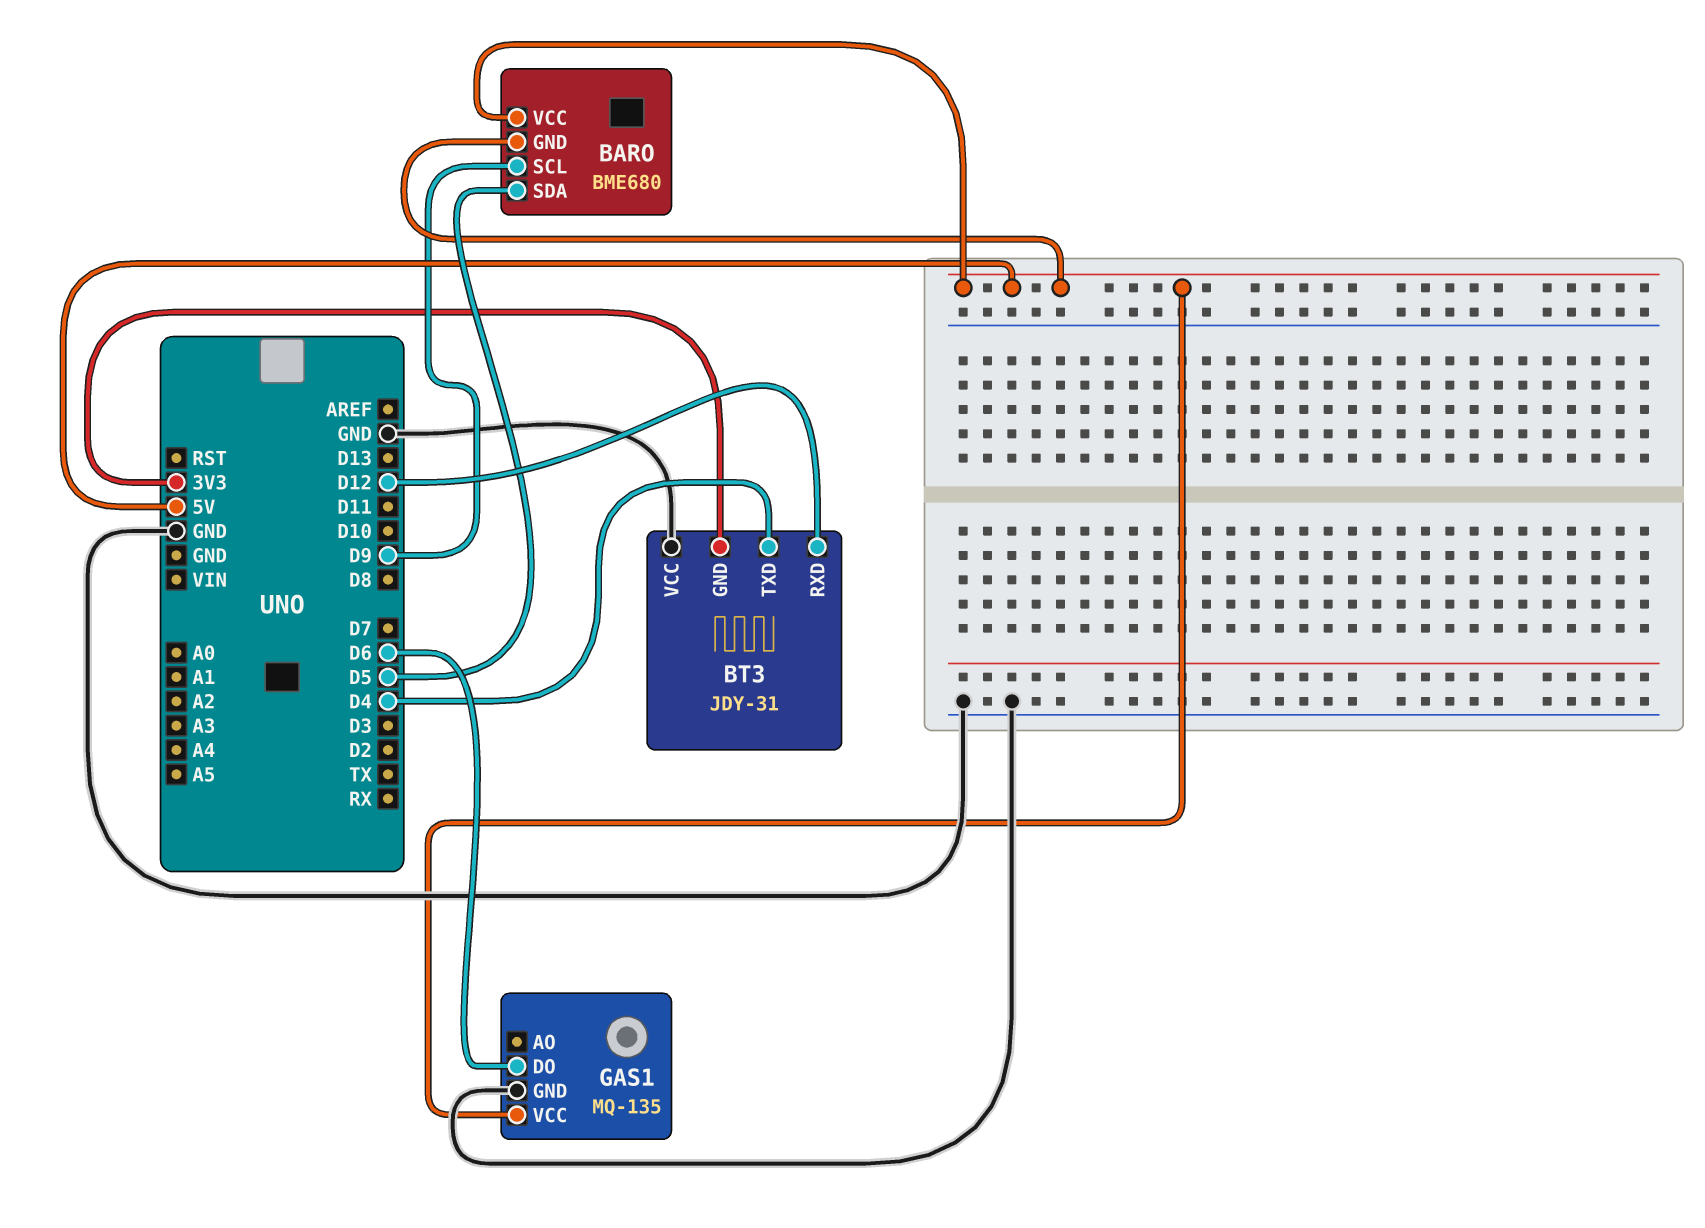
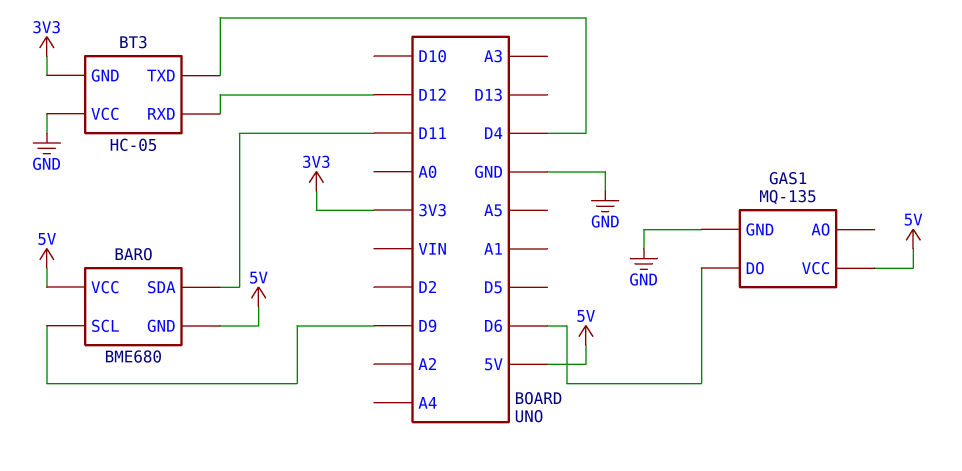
BARO pin SDA: D5 -> D11
BT3: JDY-31 -> HC-05

